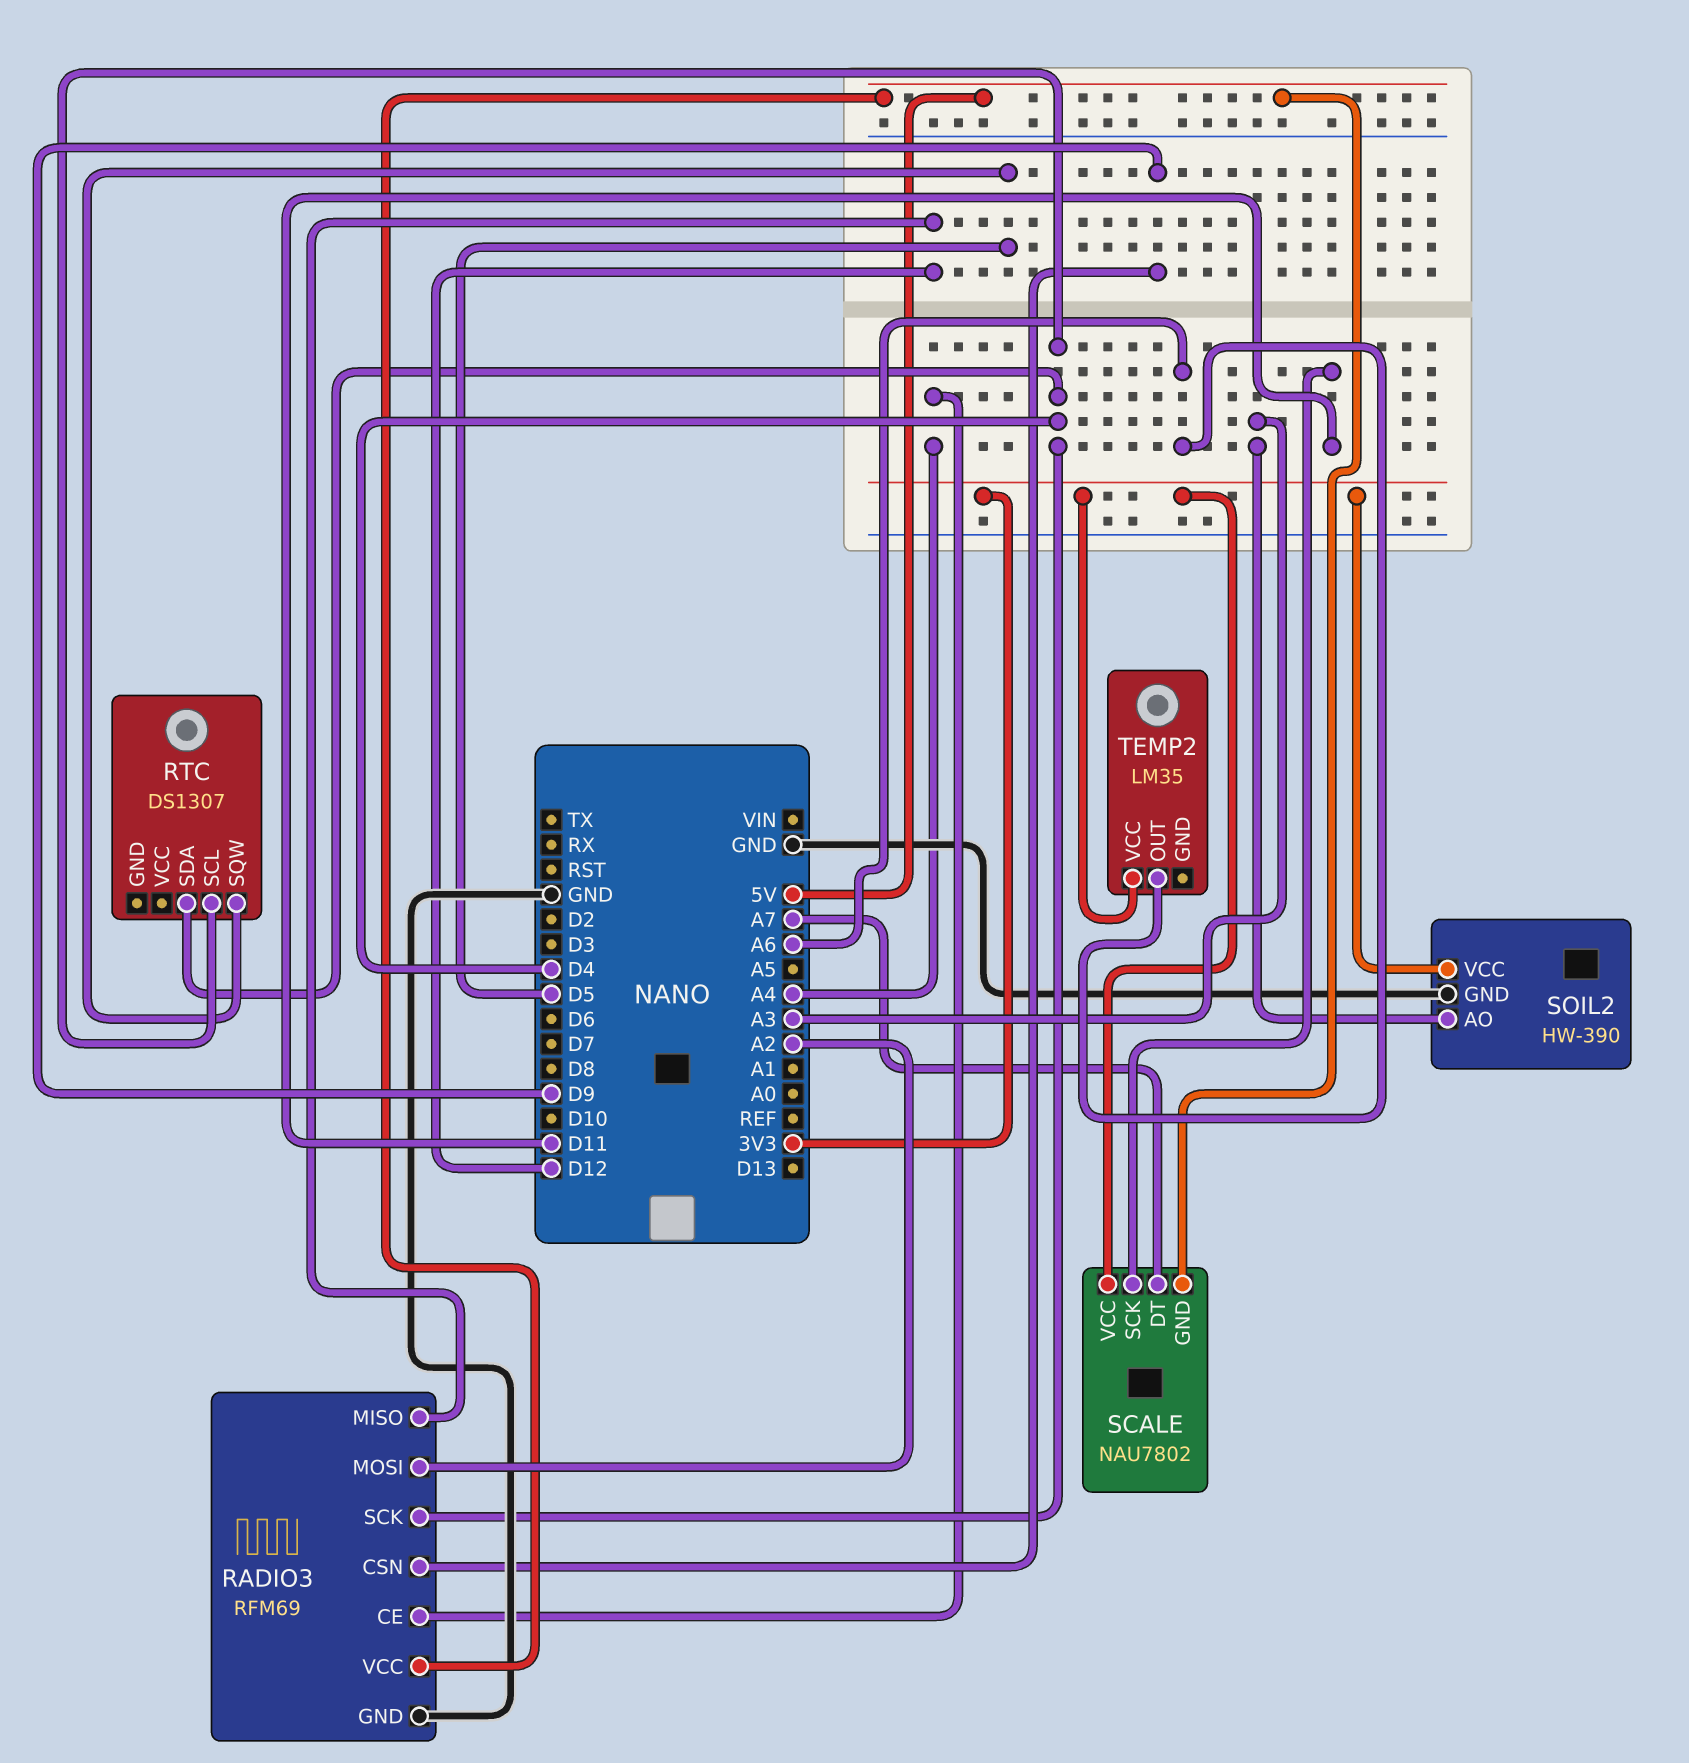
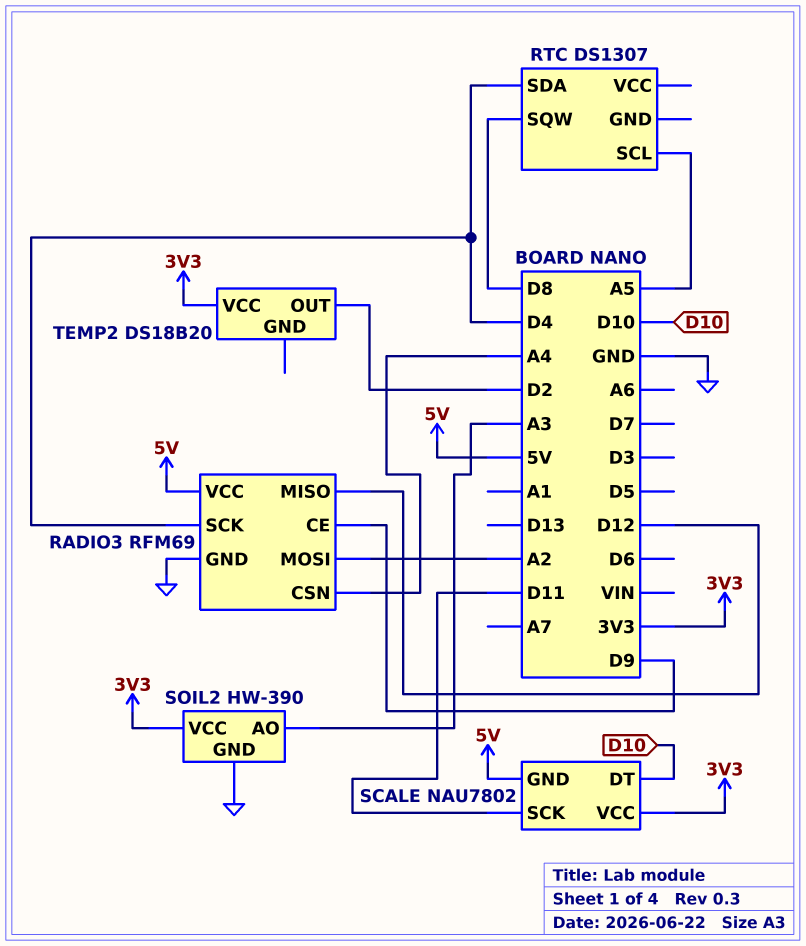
RADIO3 pin CE: A4 -> D9
RADIO3 pin CSN: D9 -> A4
RTC pin SCL: D4 -> A5
RTC pin SQW: D5 -> D8
SCALE pin DT: A7 -> D10
TEMP2: LM35 -> DS18B20
TEMP2 pin OUT: A6 -> D2

